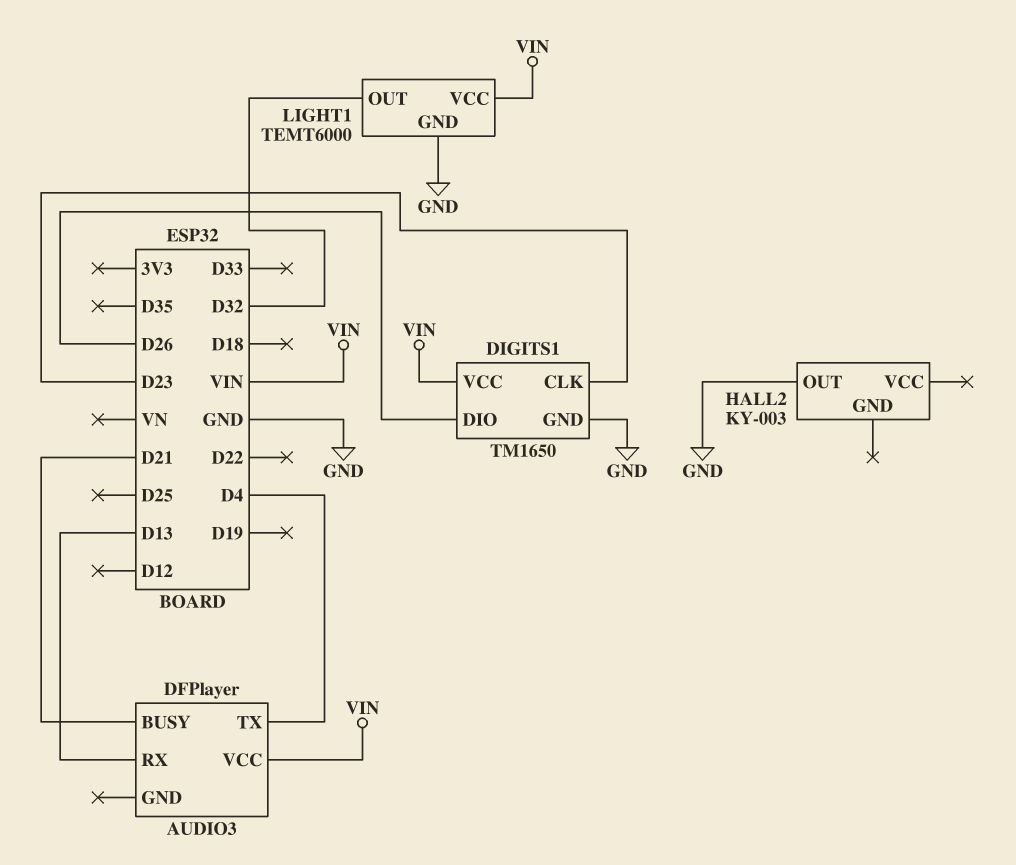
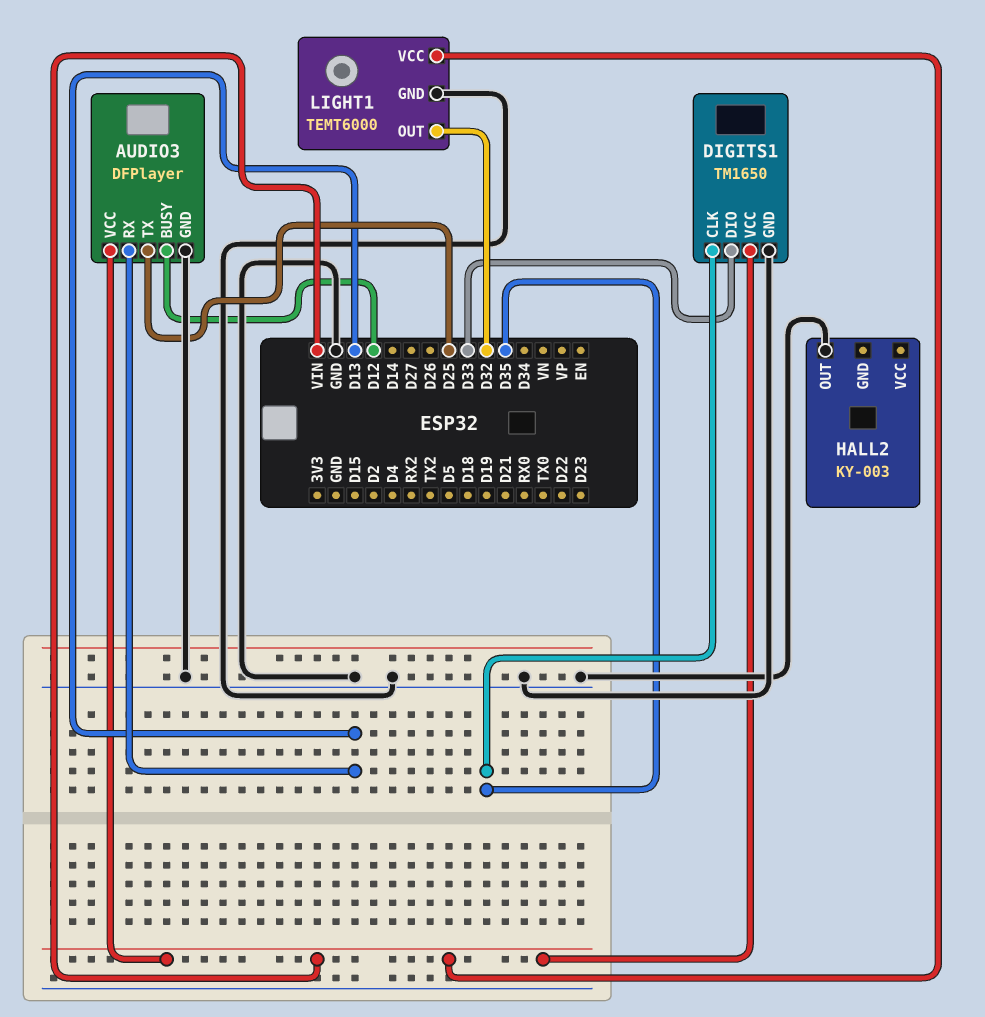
AUDIO3 pin BUSY: D21 -> D12
AUDIO3 pin GND: none -> GND
AUDIO3 pin TX: D4 -> D25
DIGITS1 pin CLK: D23 -> D35
DIGITS1 pin DIO: D26 -> D33

